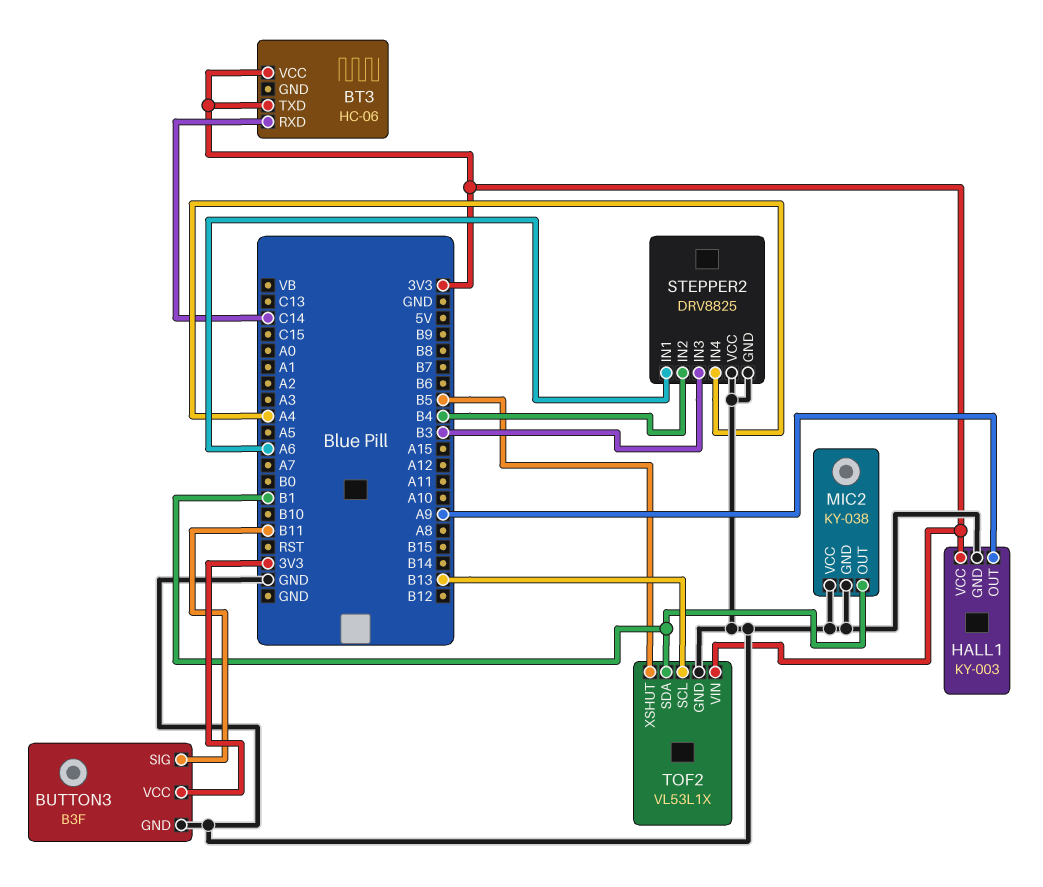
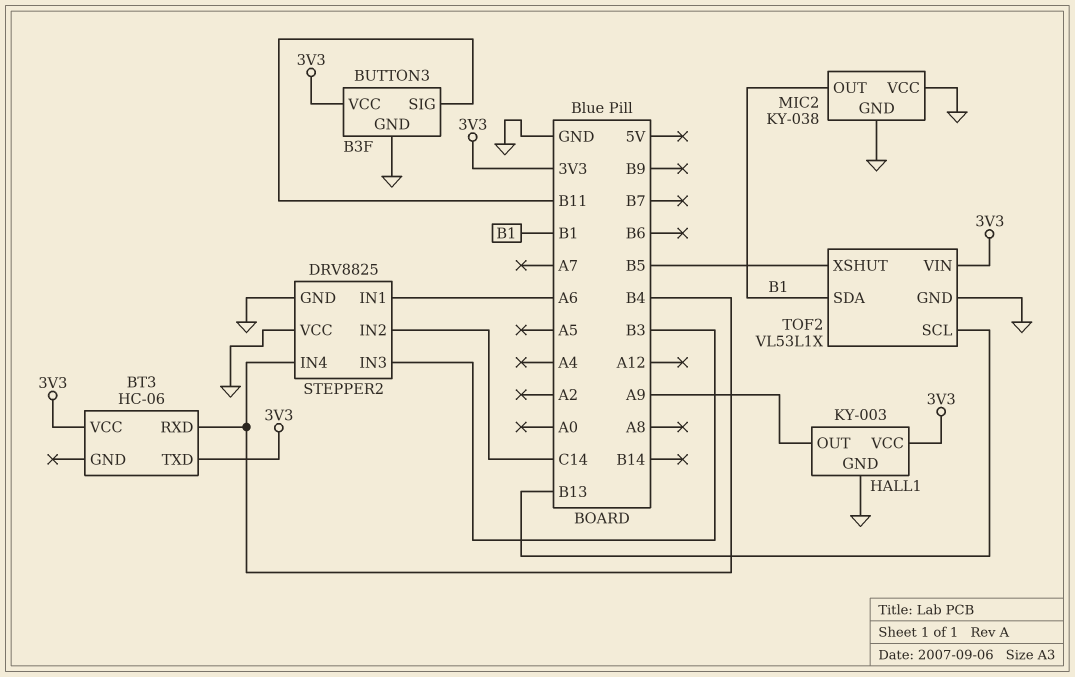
BT3 pin RXD: C14 -> B4
STEPPER2 pin IN2: B4 -> C14
STEPPER2 pin IN4: A4 -> B4

